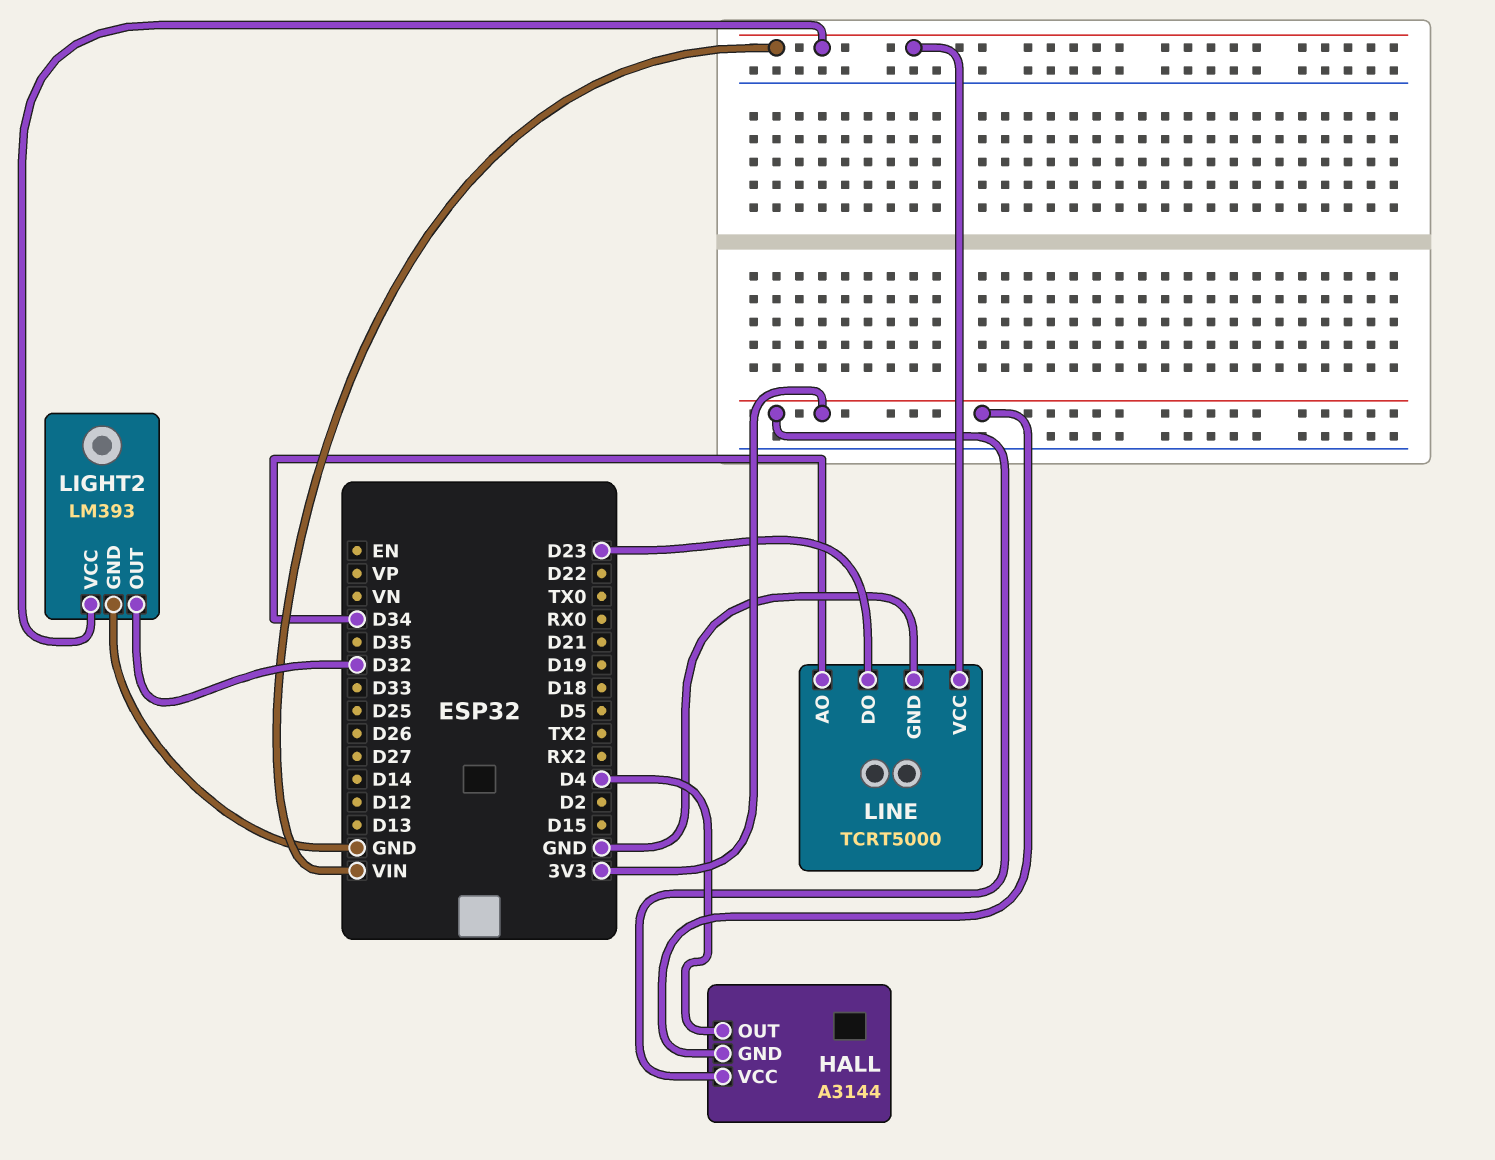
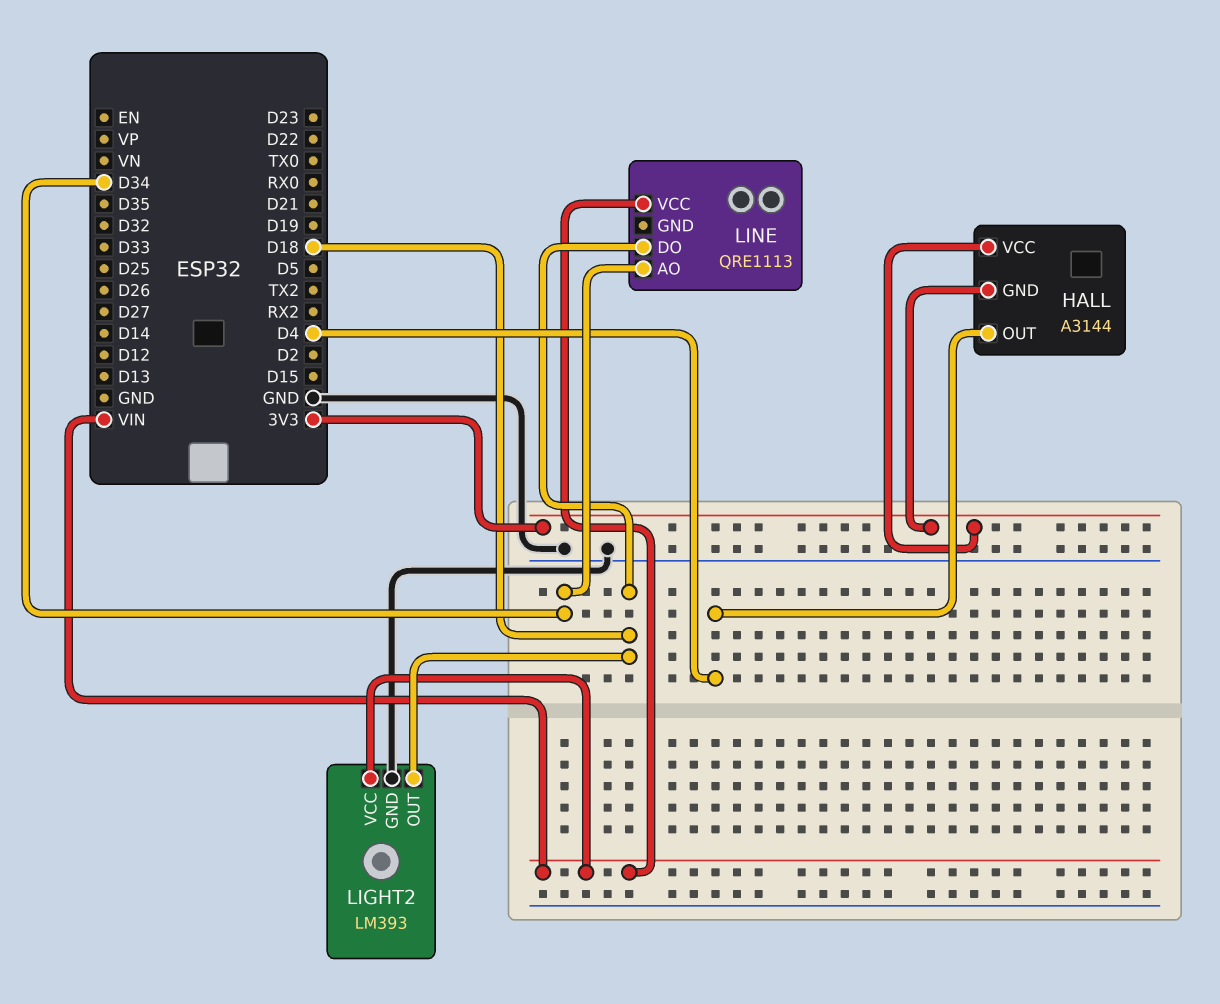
LIGHT2 pin OUT: D32 -> D18
LINE: TCRT5000 -> QRE1113
LINE pin DO: D23 -> D18
LINE pin GND: GND -> none

